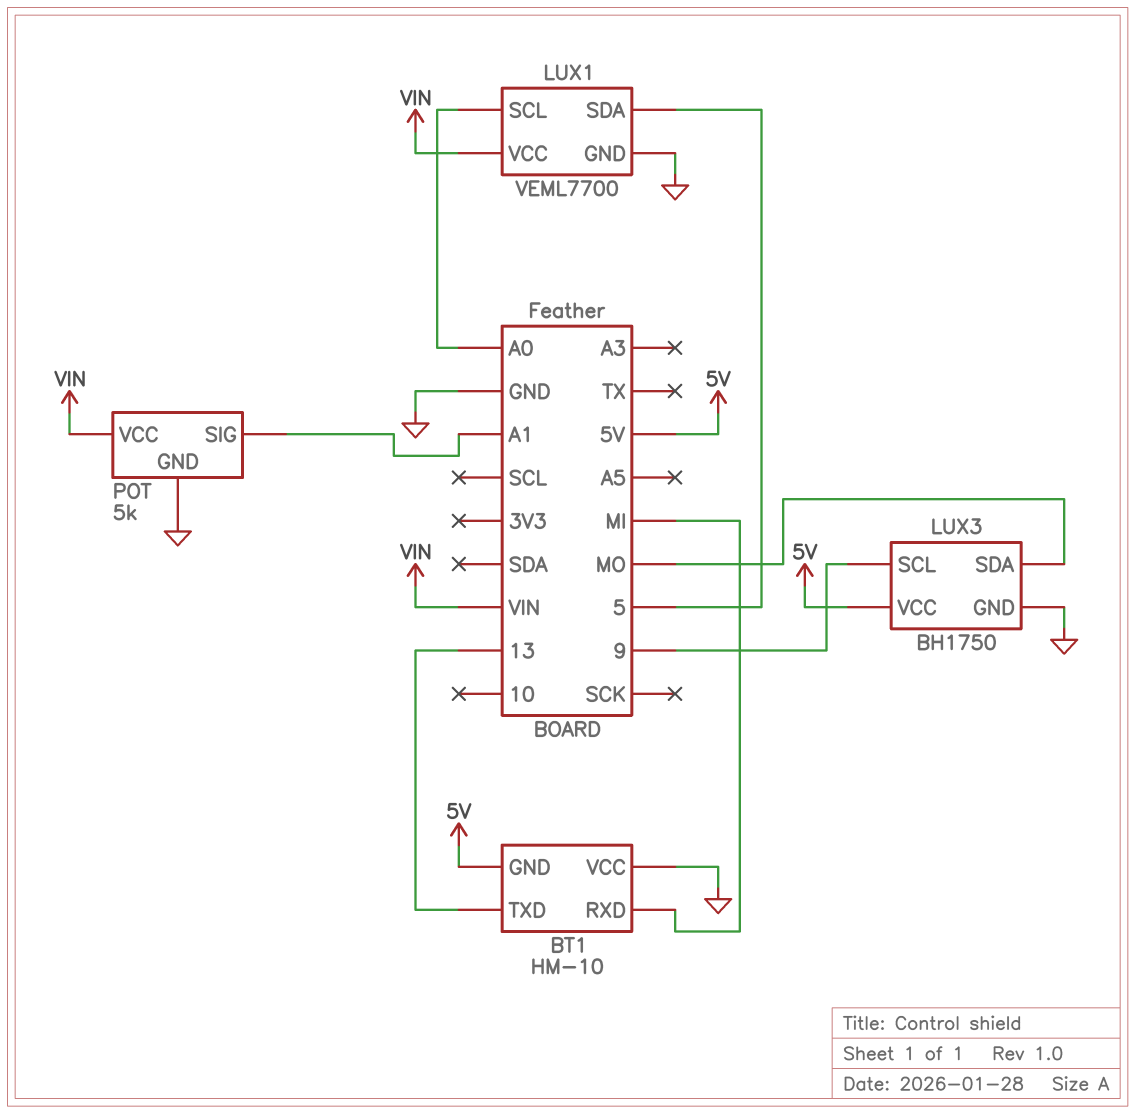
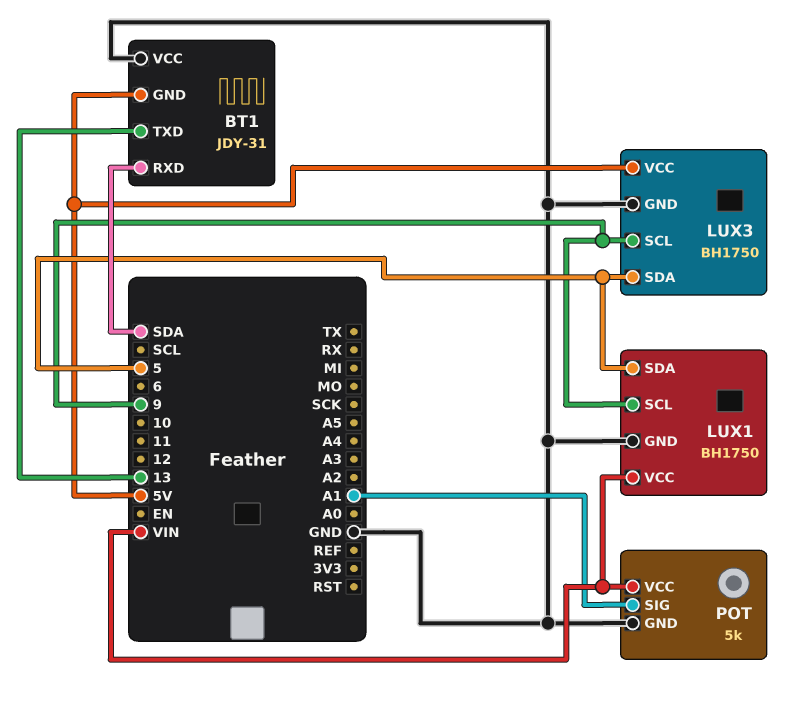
BT1: HM-10 -> JDY-31
BT1 pin RXD: MI -> SDA
LUX1: VEML7700 -> BH1750
LUX1 pin SCL: A0 -> 9
LUX3 pin SDA: MO -> 5

